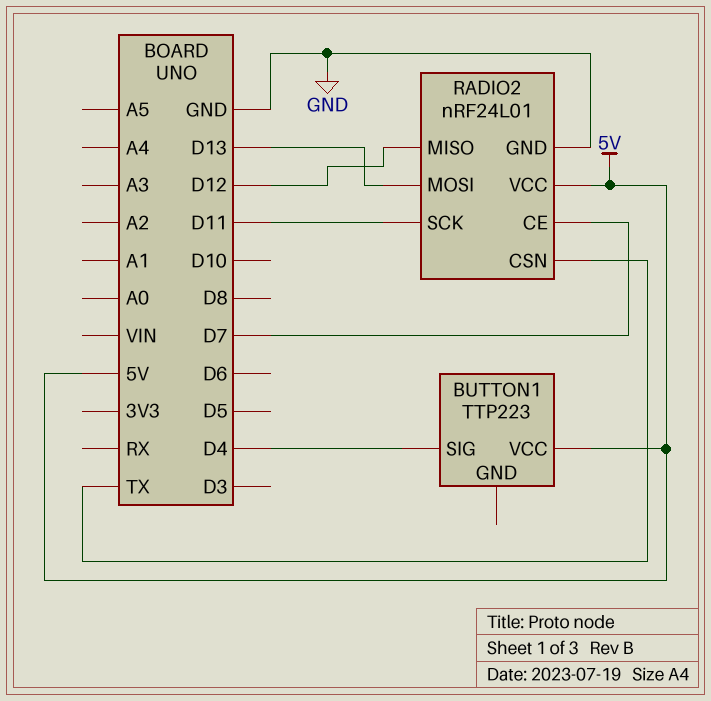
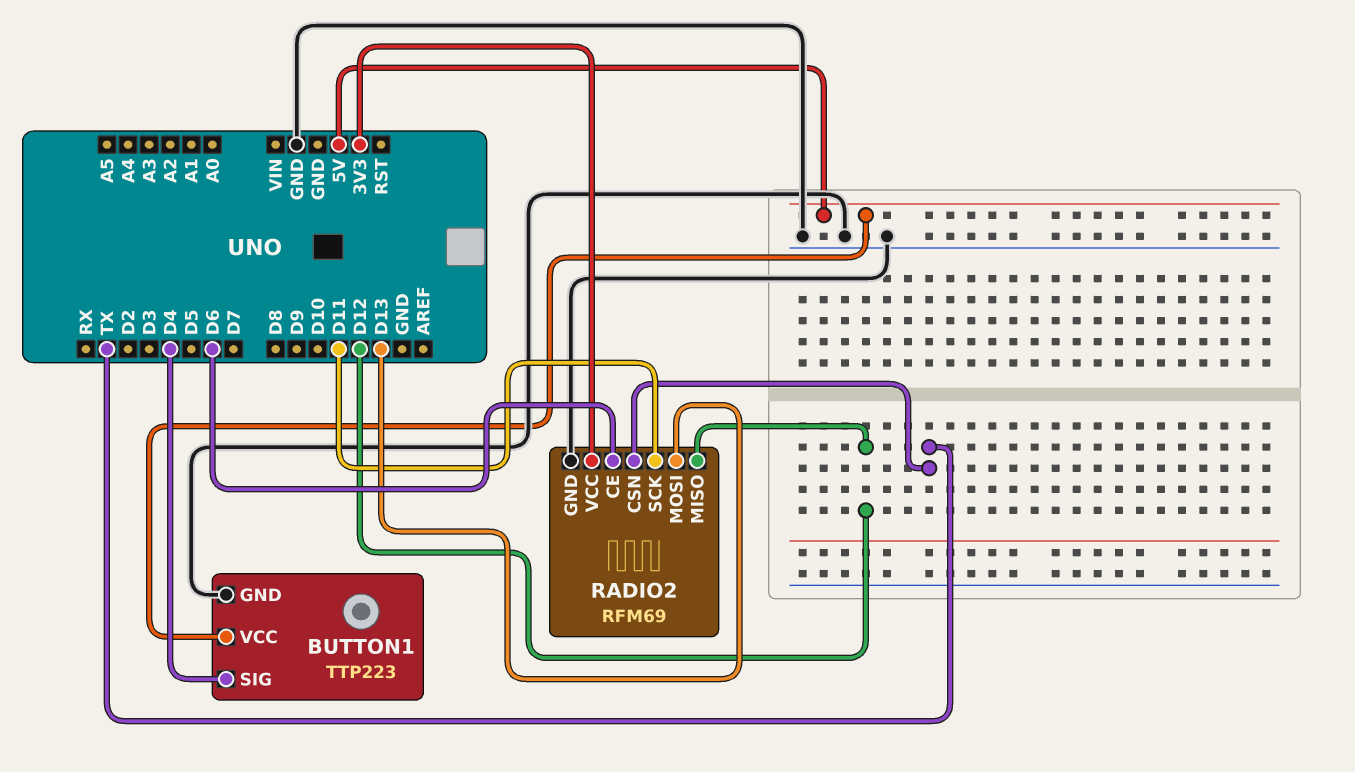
BUTTON1 pin GND: none -> GND
RADIO2: nRF24L01 -> RFM69
RADIO2 pin CE: D7 -> D6
RADIO2 pin VCC: 5V -> 3V3

